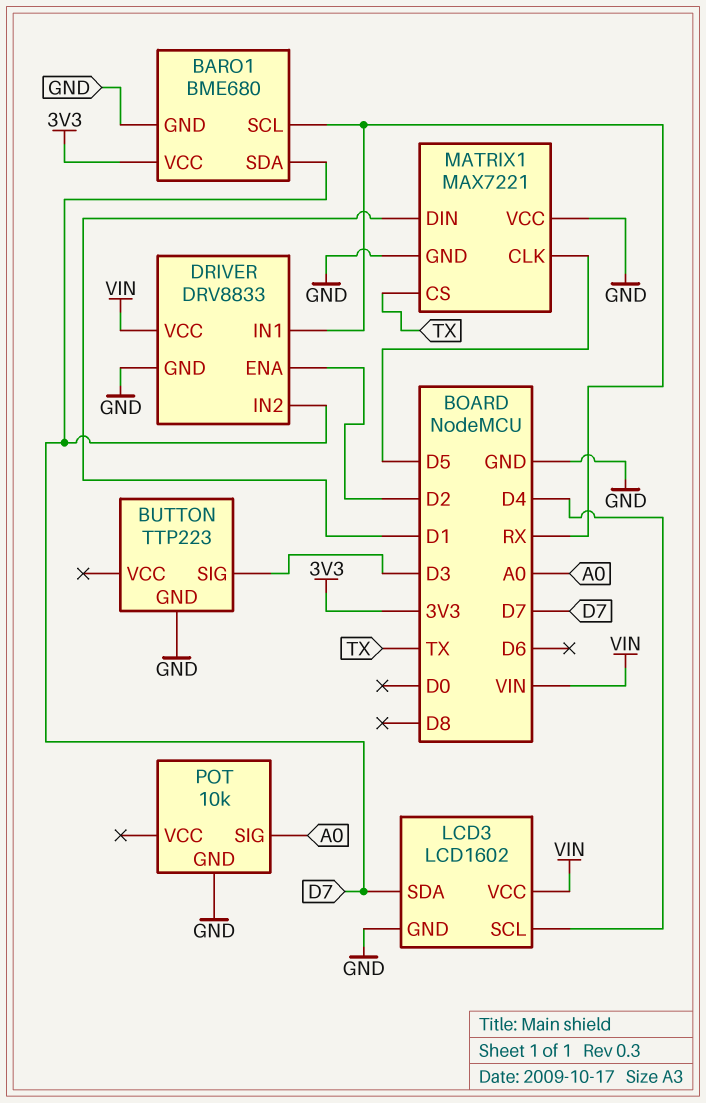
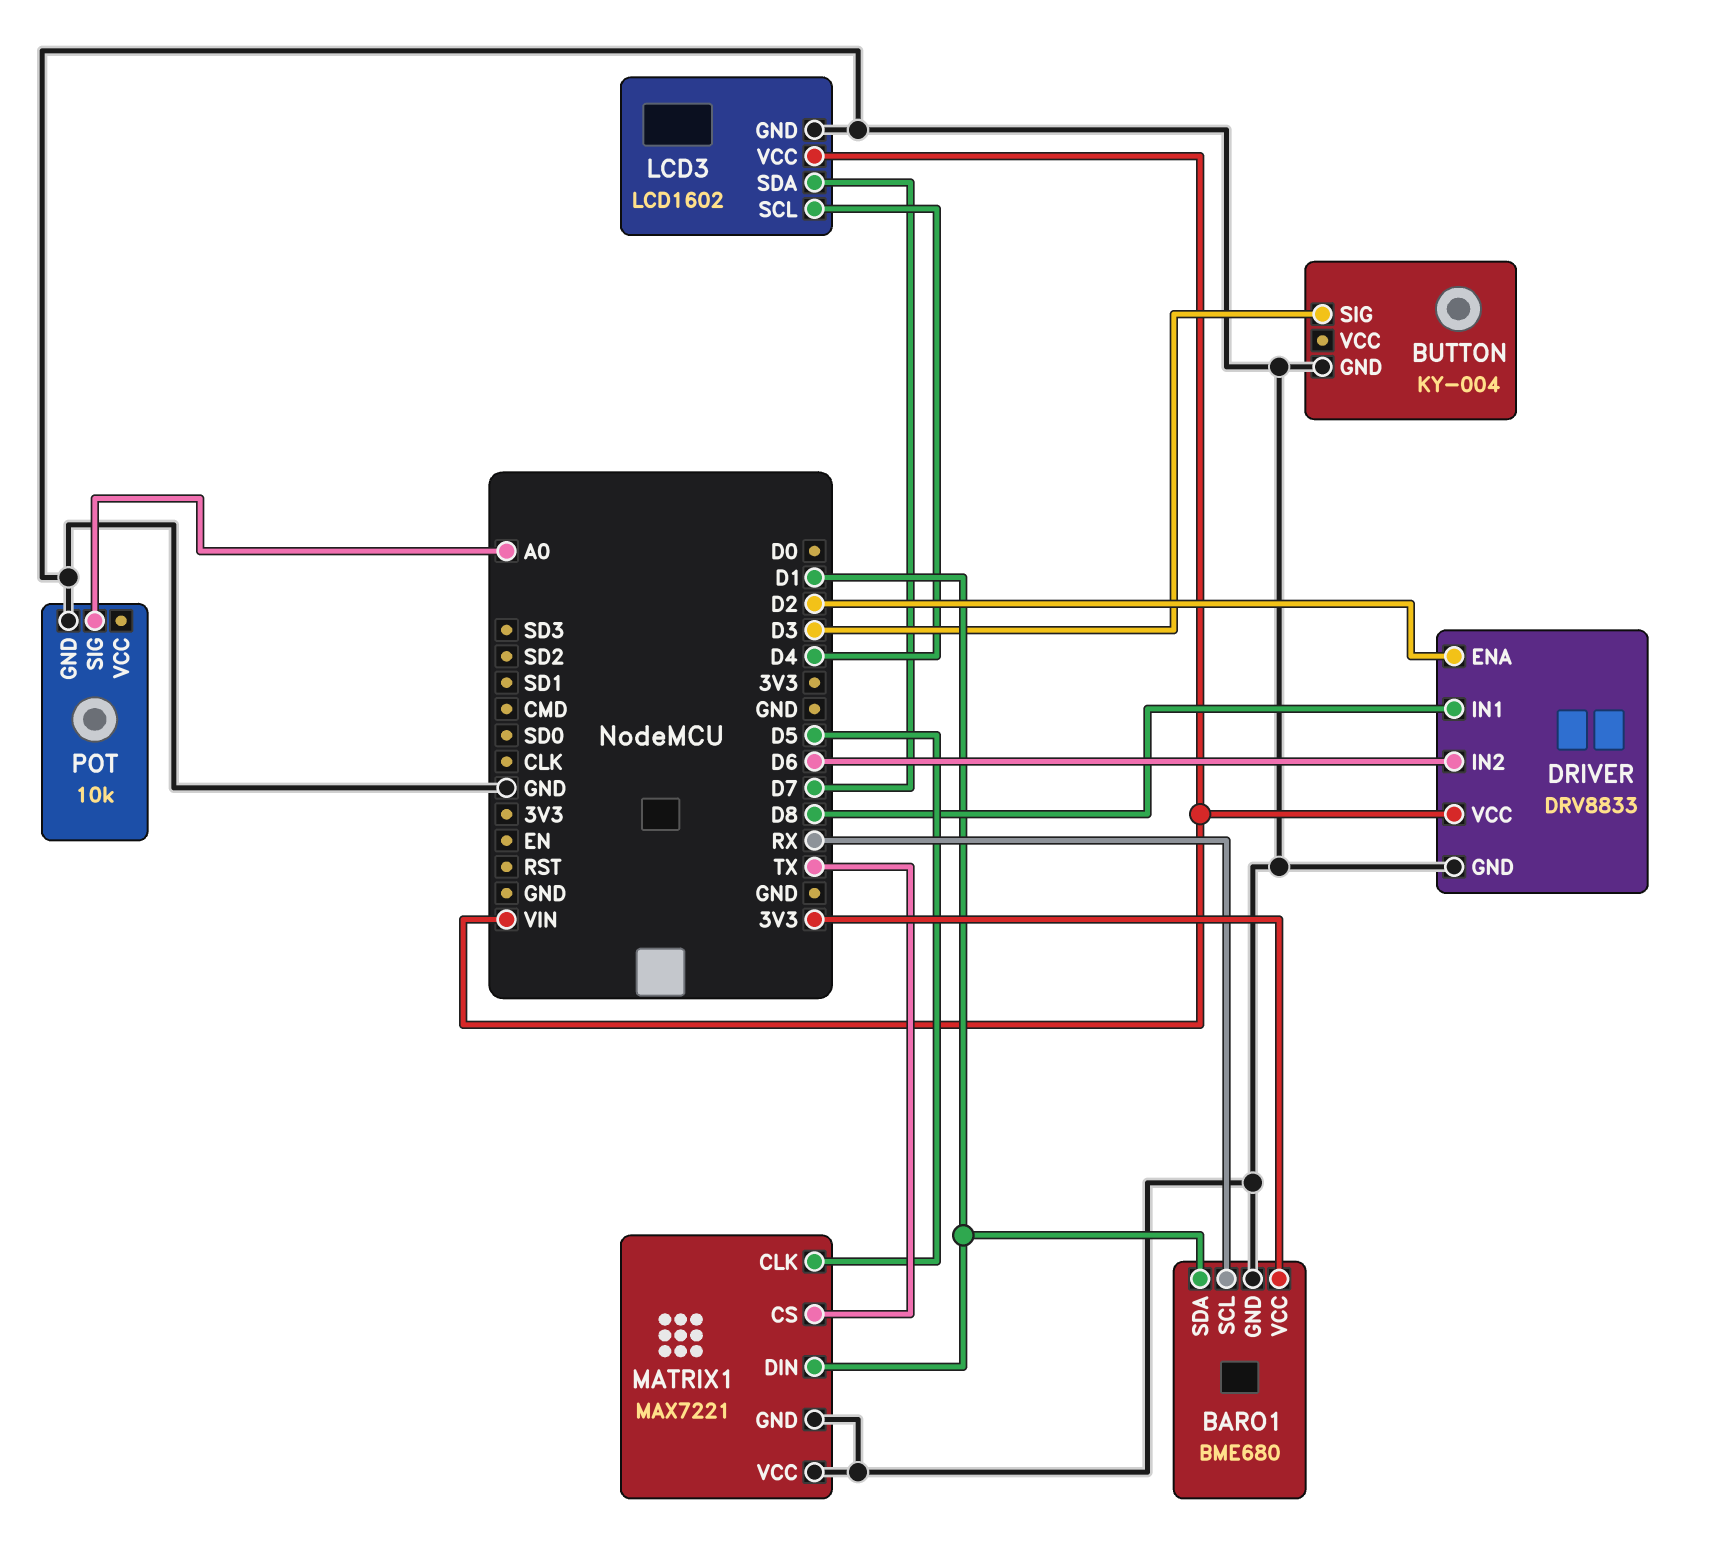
BARO1 pin SDA: D7 -> D1
BUTTON: TTP223 -> KY-004
DRIVER pin IN1: RX -> D8
DRIVER pin IN2: D7 -> D6

